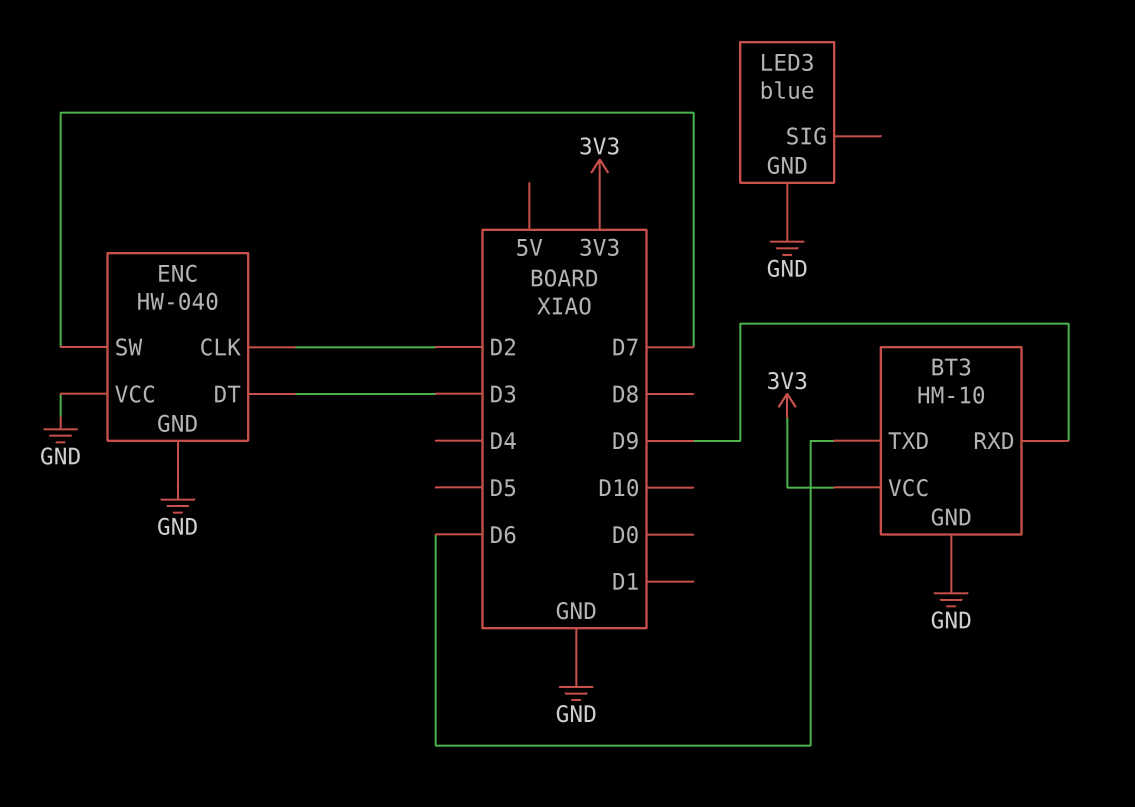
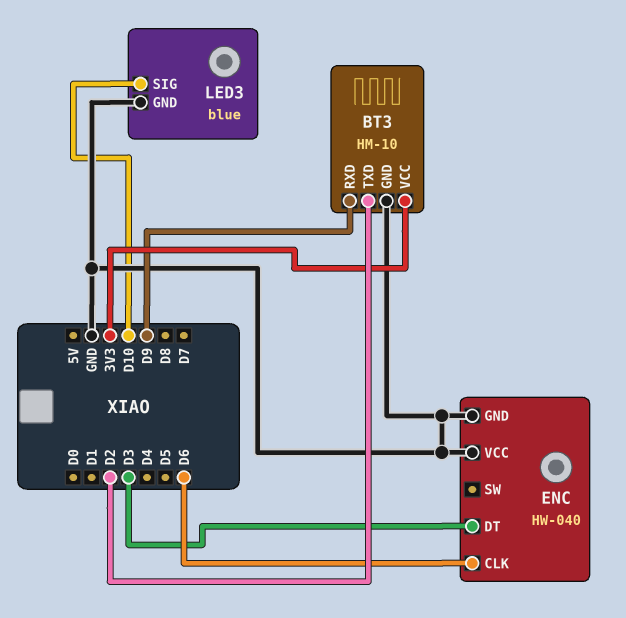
BT3 pin TXD: D6 -> D2
ENC pin CLK: D2 -> D6
ENC pin SW: D7 -> none
LED3 pin SIG: none -> D10

